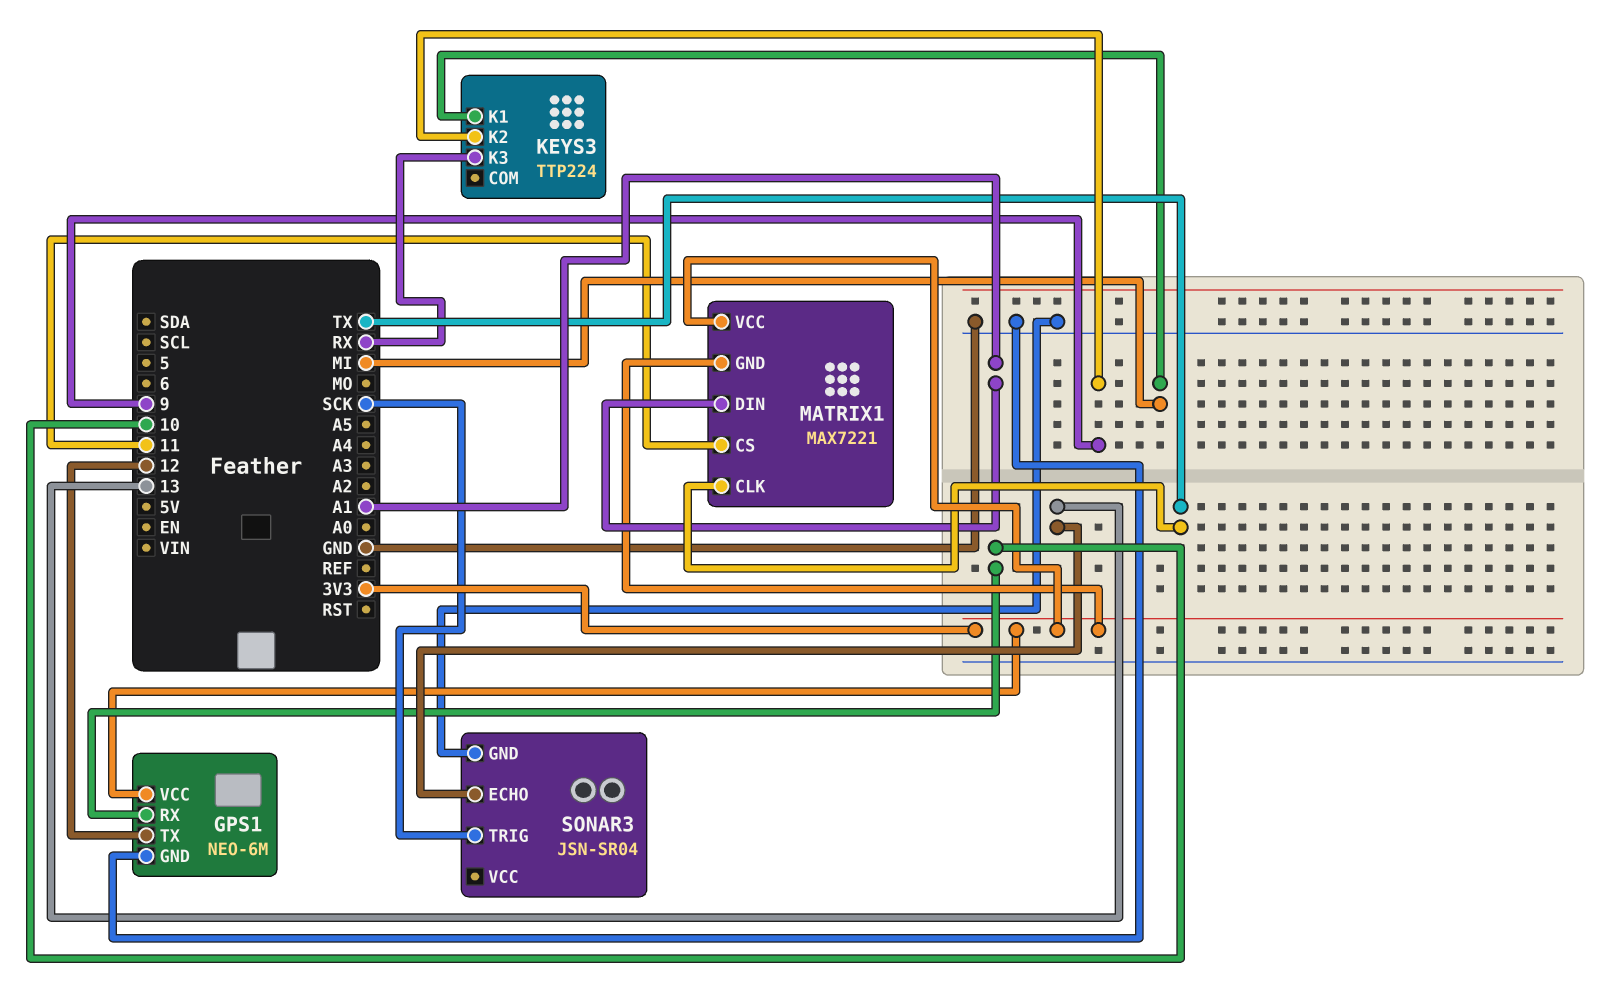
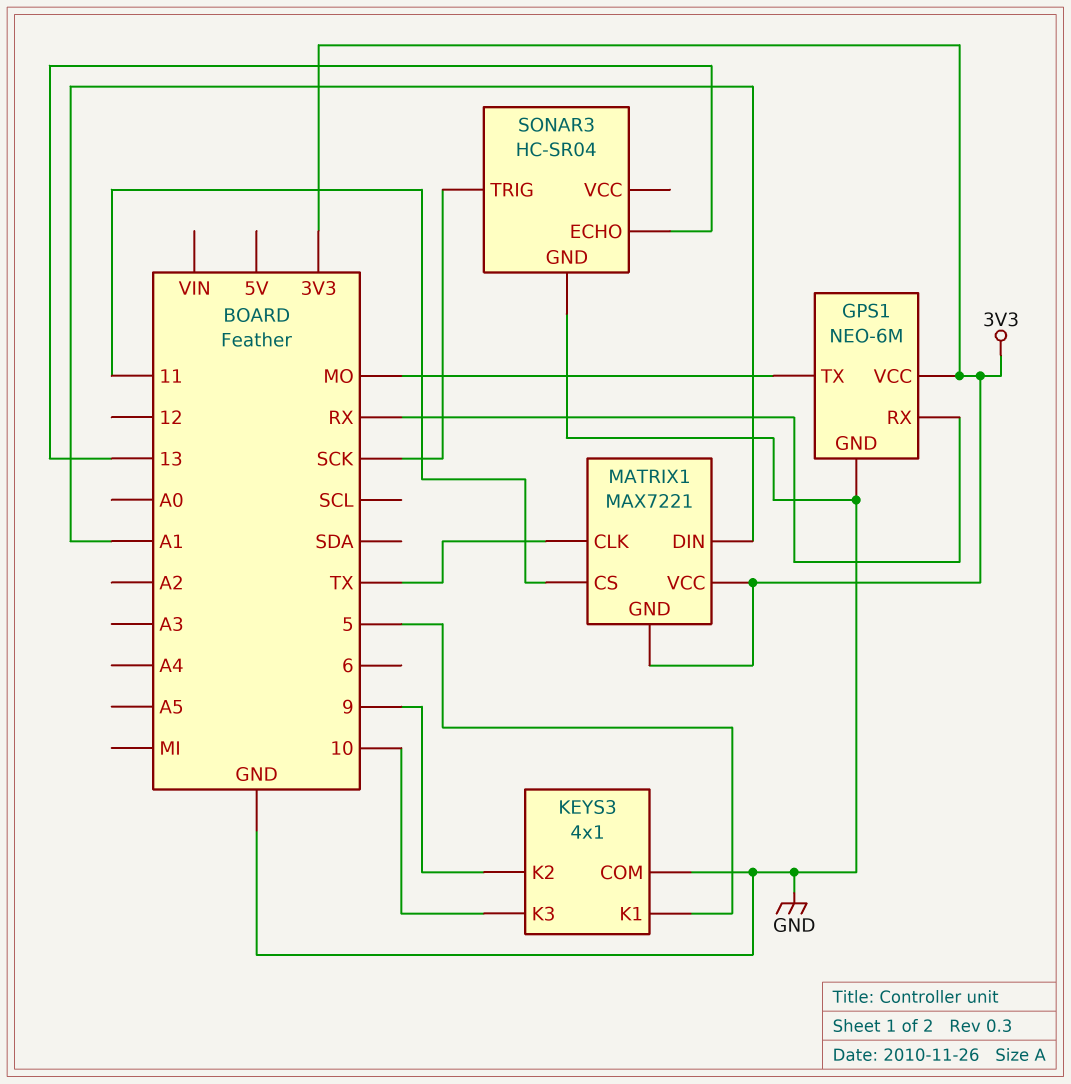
GPS1 pin RX: 10 -> RX
GPS1 pin TX: 12 -> MO
KEYS3: TTP224 -> 4x1
KEYS3 pin COM: none -> GND
KEYS3 pin K1: MI -> 5
KEYS3 pin K3: RX -> 10
SONAR3: JSN-SR04 -> HC-SR04

